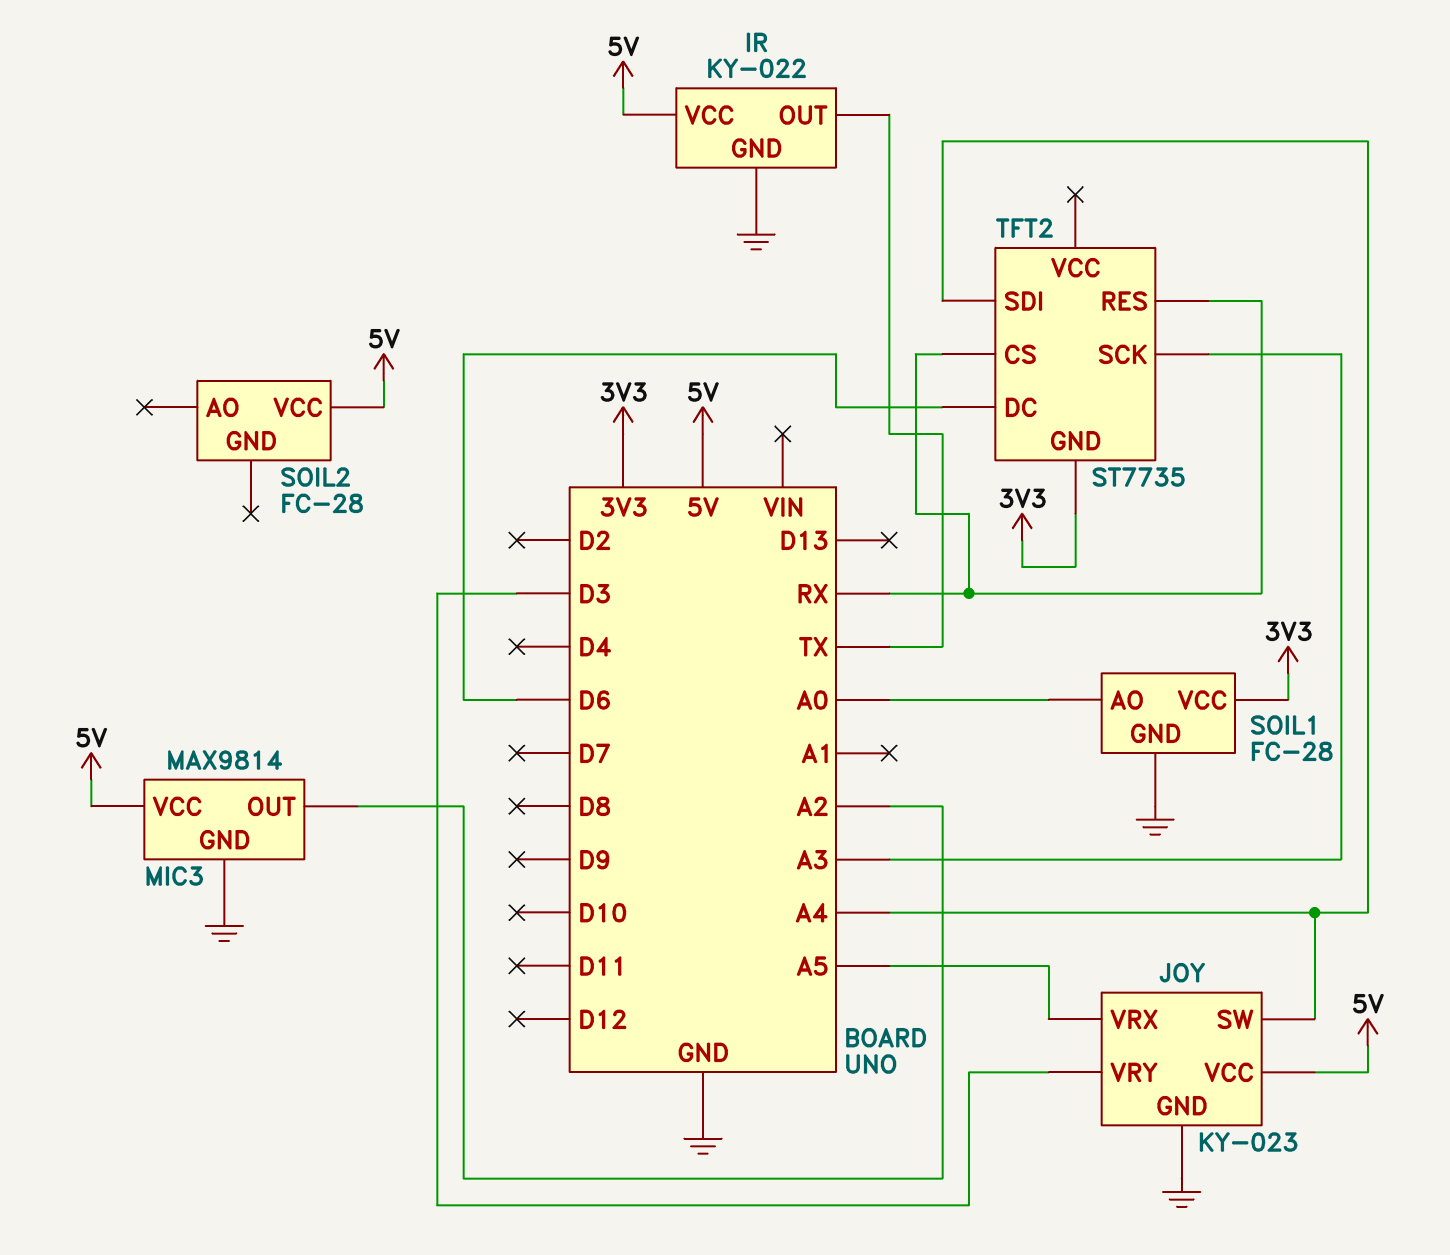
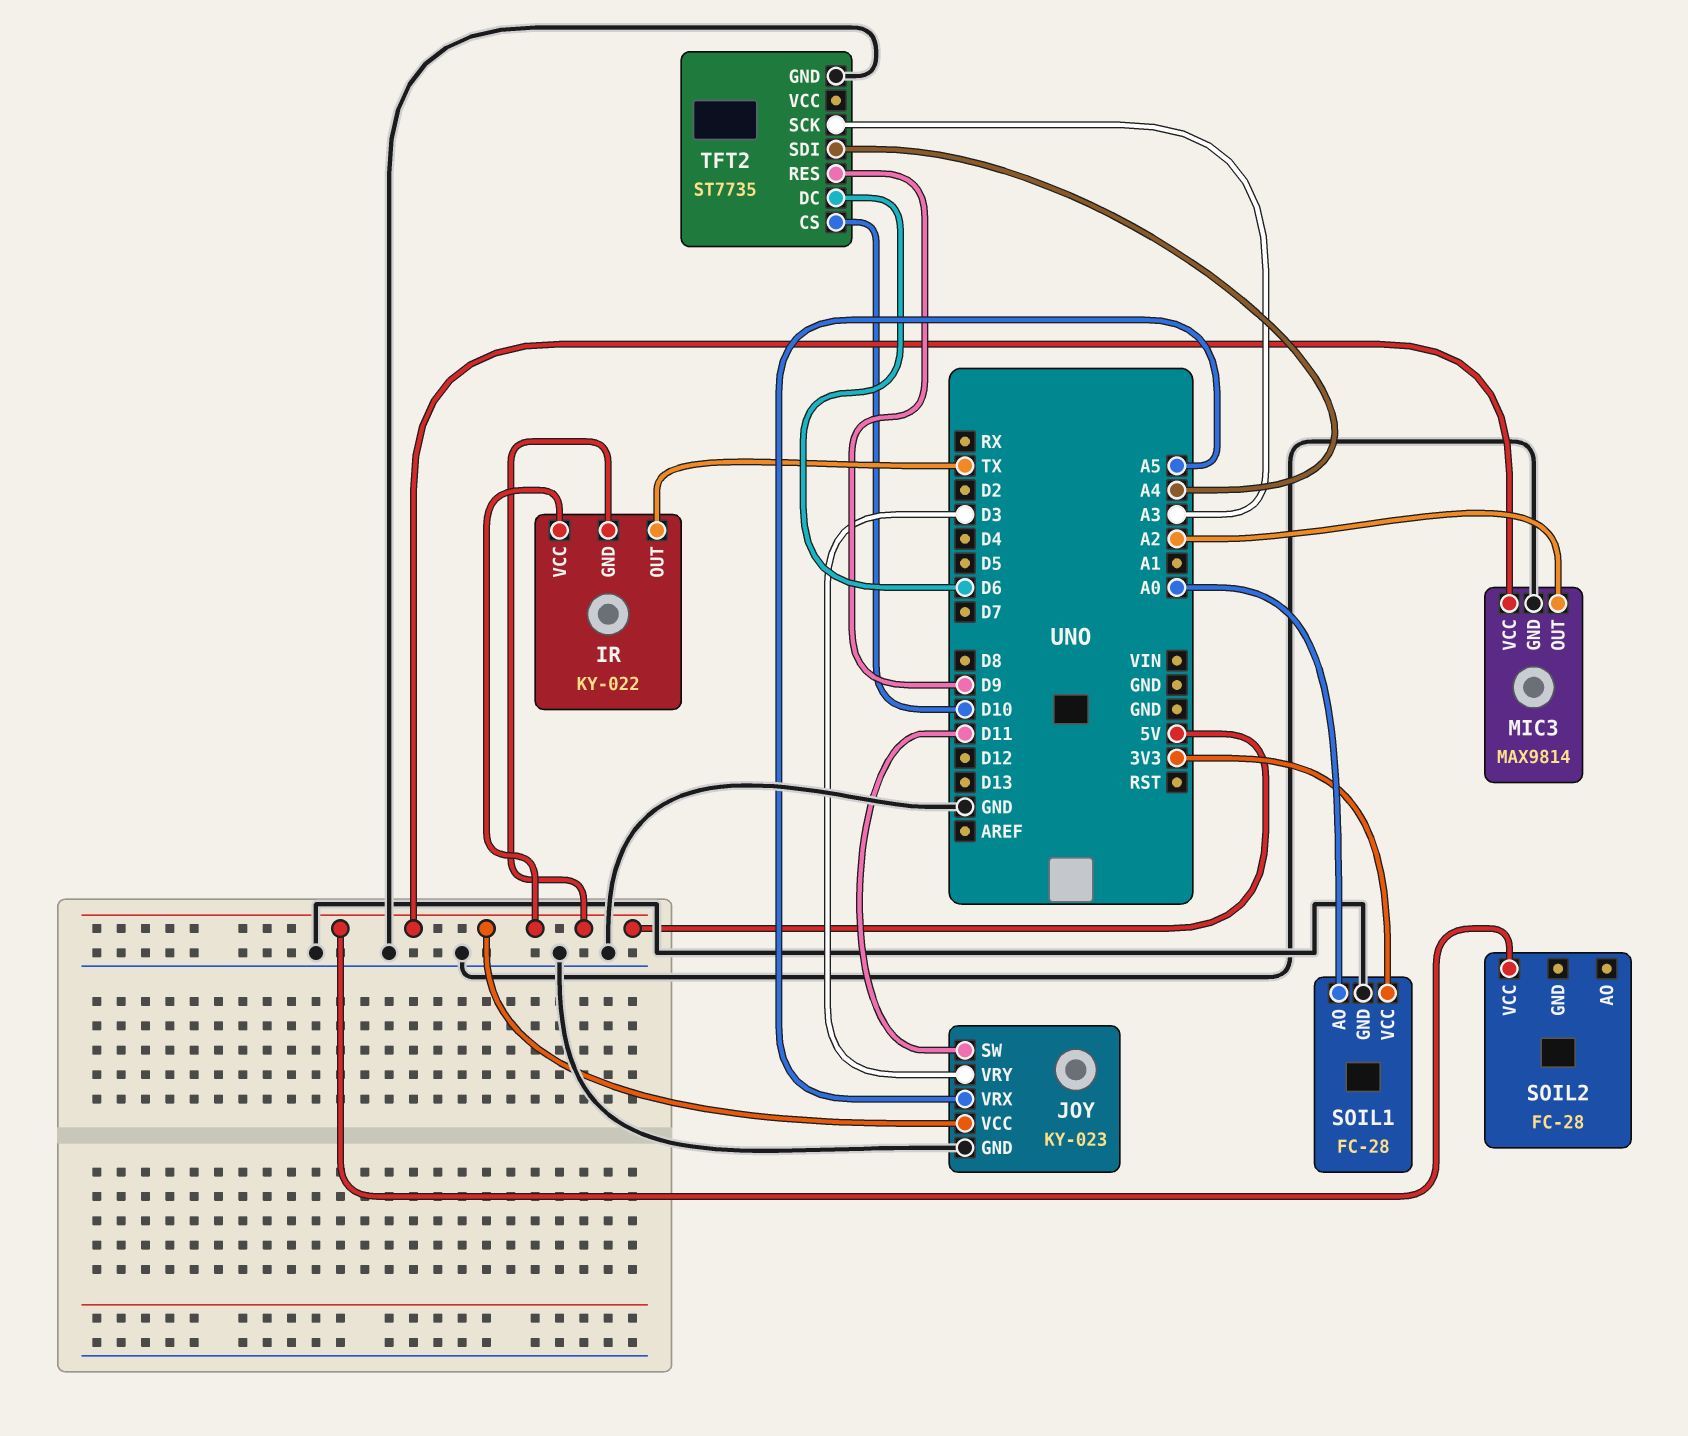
IR pin GND: GND -> 5V
JOY pin SW: A4 -> D11
TFT2 pin CS: RX -> D10
TFT2 pin GND: 3V3 -> GND
TFT2 pin RES: RX -> D9

